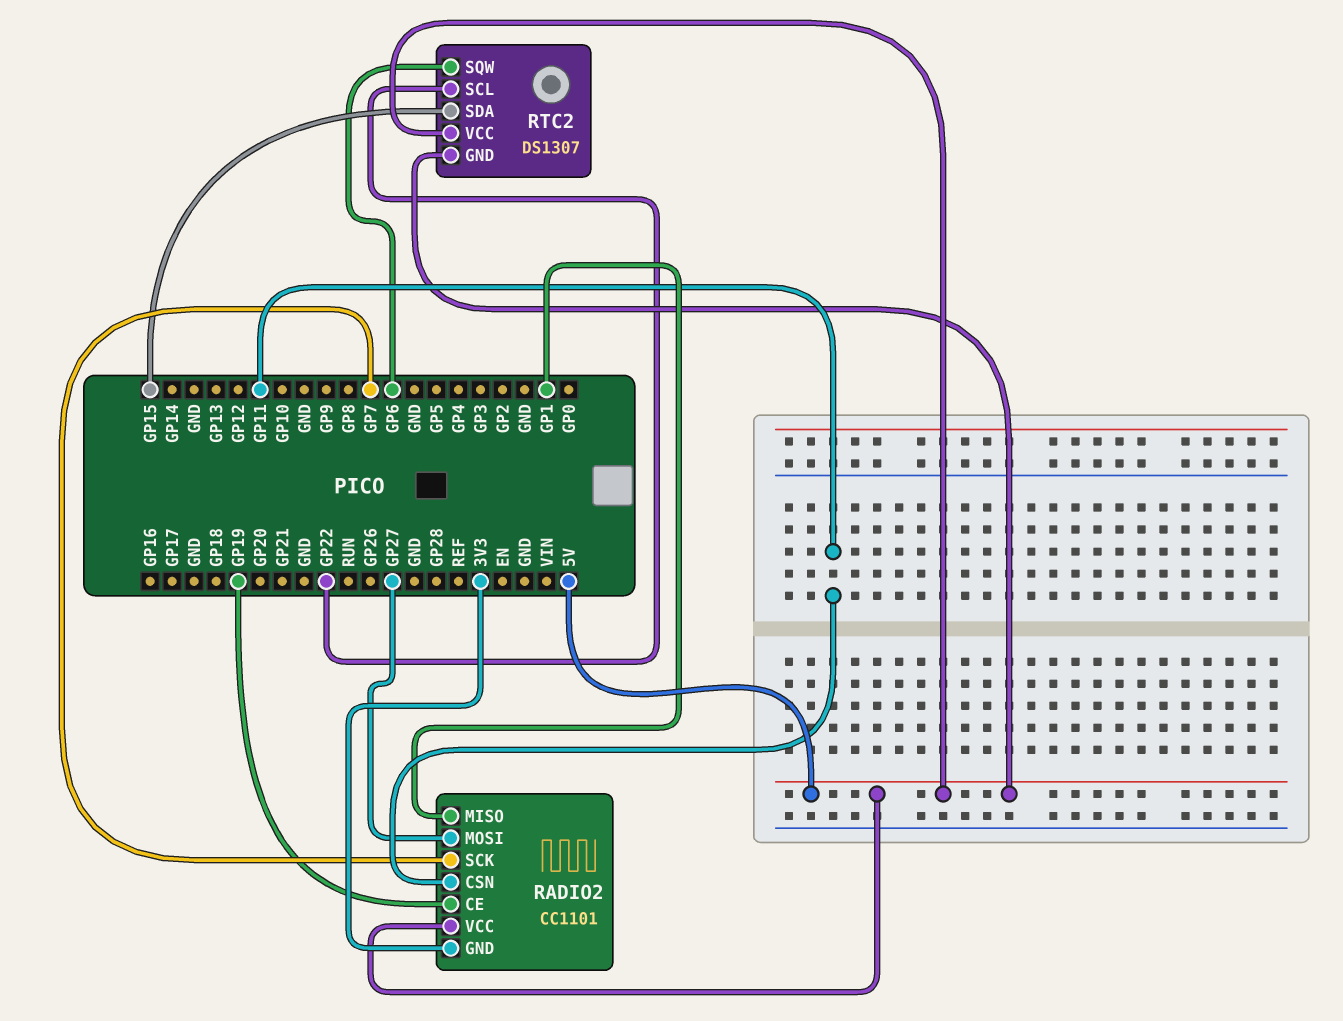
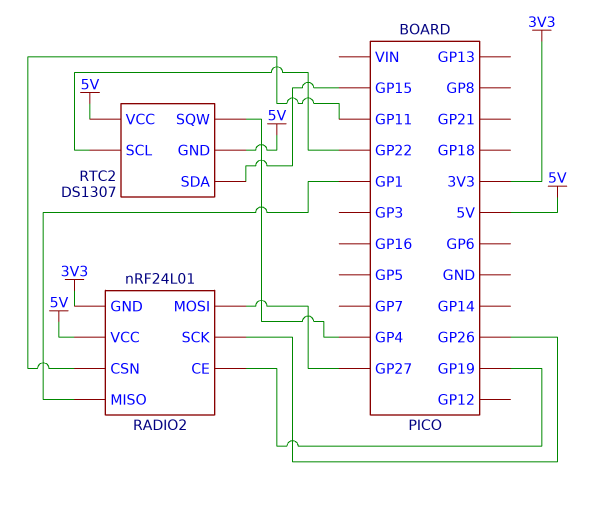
RADIO2: CC1101 -> nRF24L01
RADIO2 pin SCK: GP7 -> GP26
RTC2 pin SQW: GP6 -> GP4

